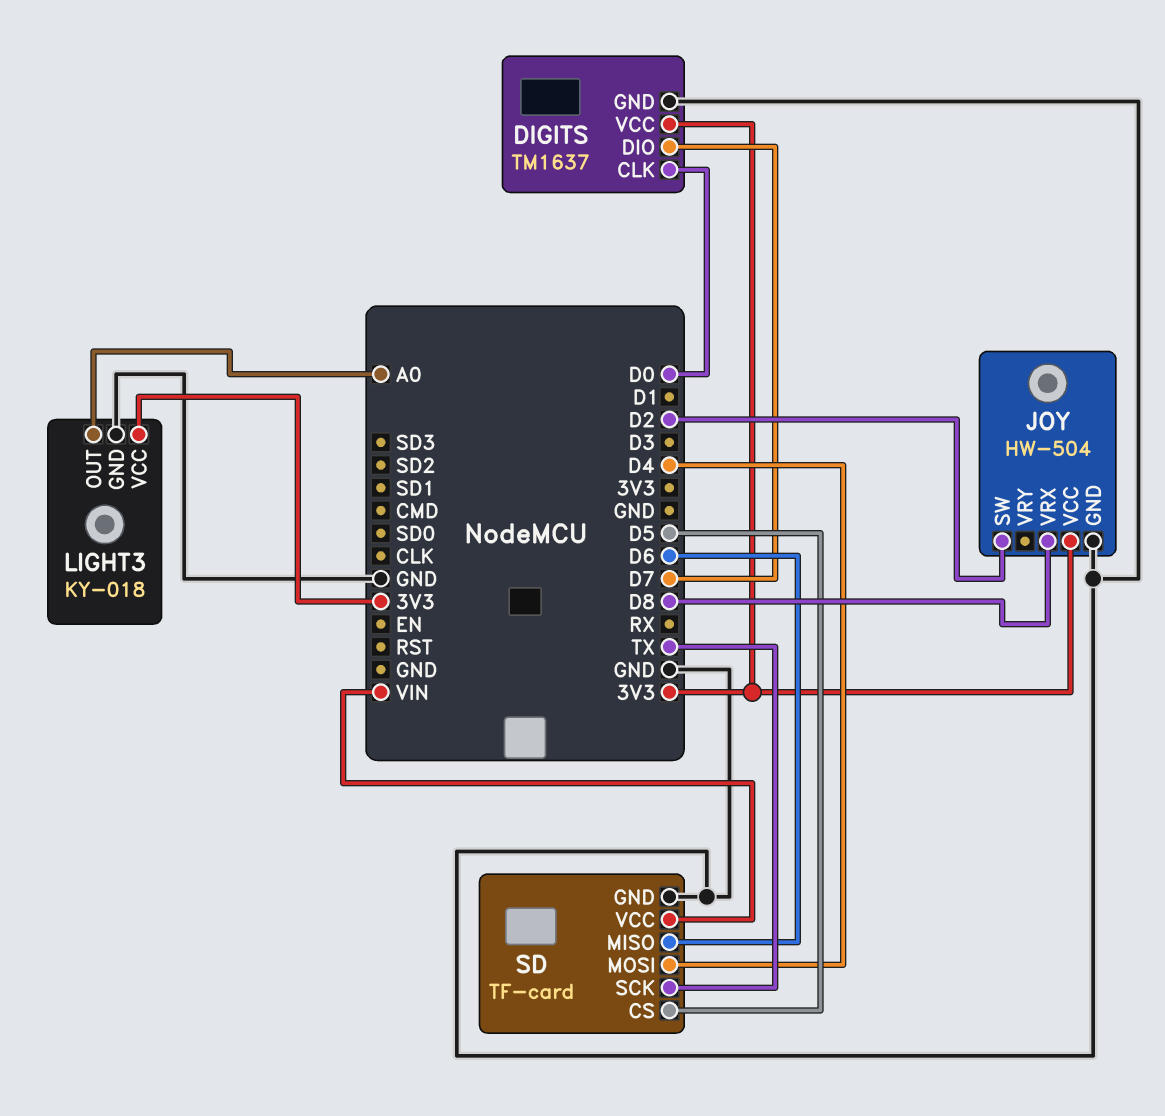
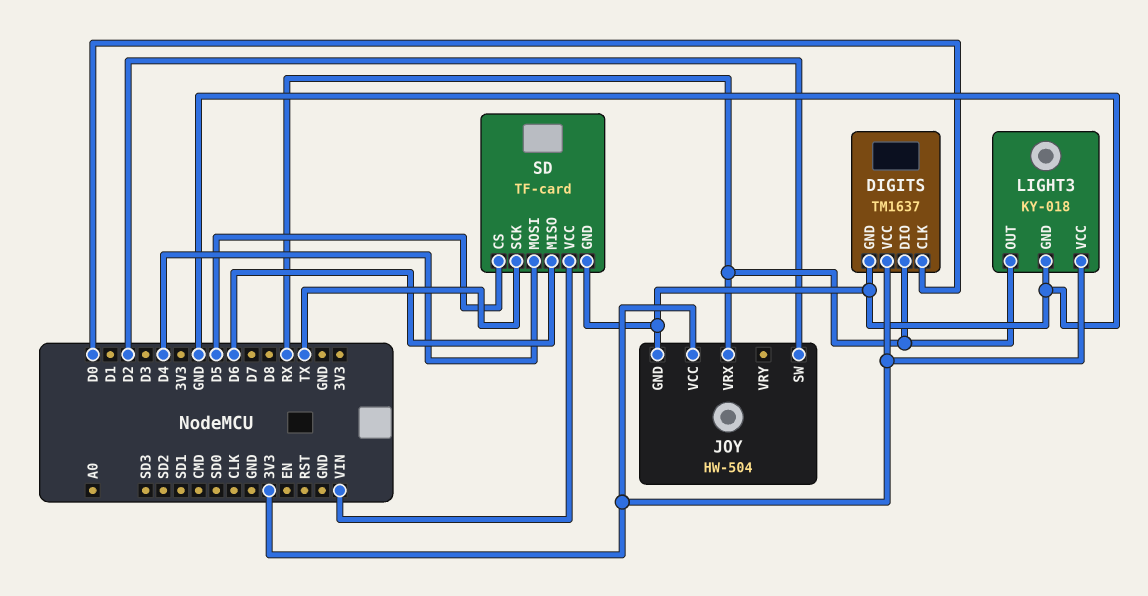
DIGITS pin DIO: D7 -> RX
JOY pin VRX: D8 -> RX
LIGHT3 pin OUT: A0 -> RX

